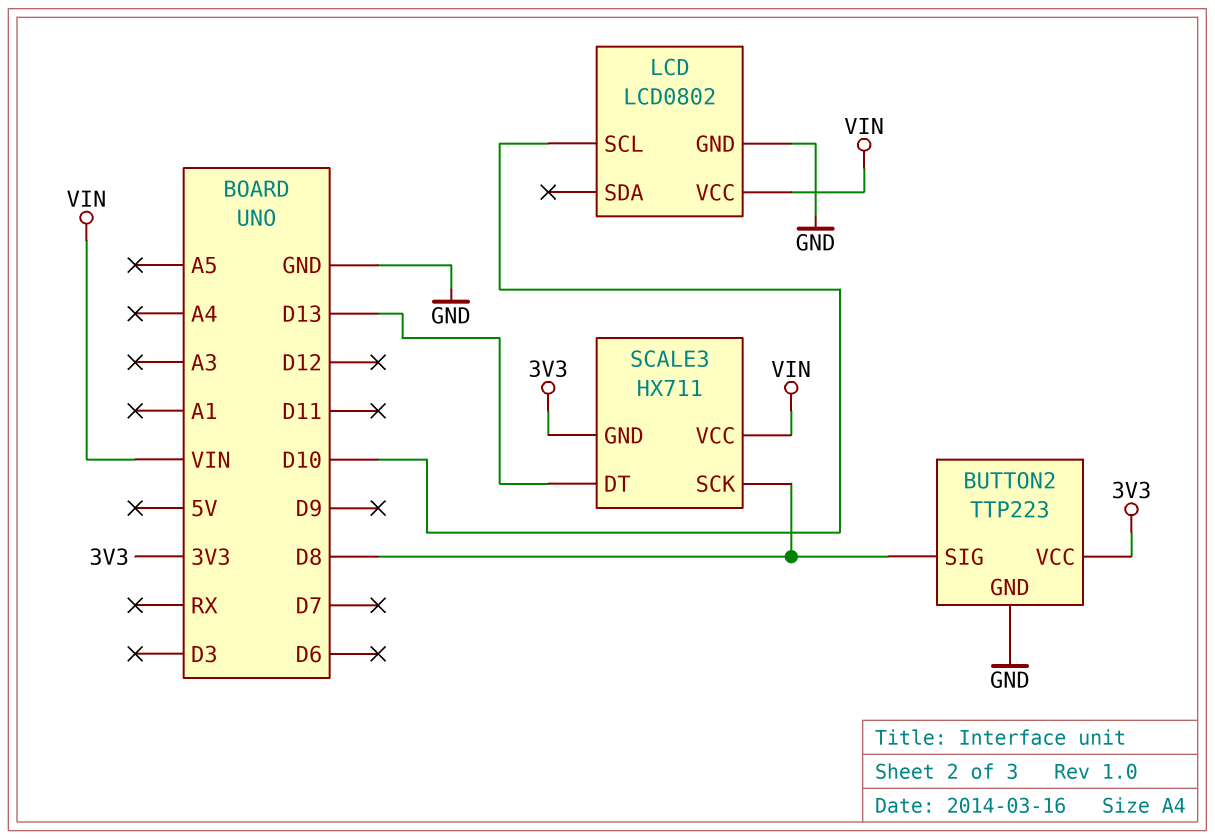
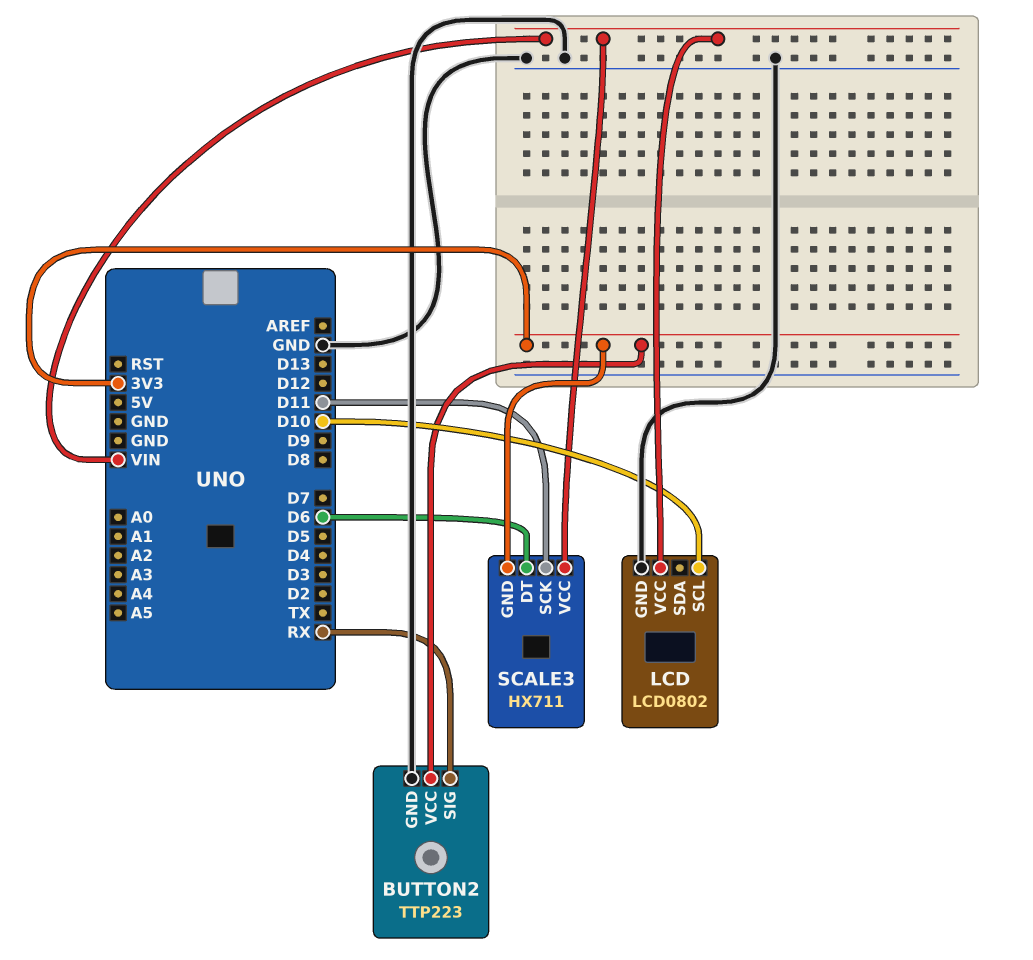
BUTTON2 pin SIG: D8 -> RX
SCALE3 pin DT: D13 -> D6
SCALE3 pin SCK: D8 -> D11

